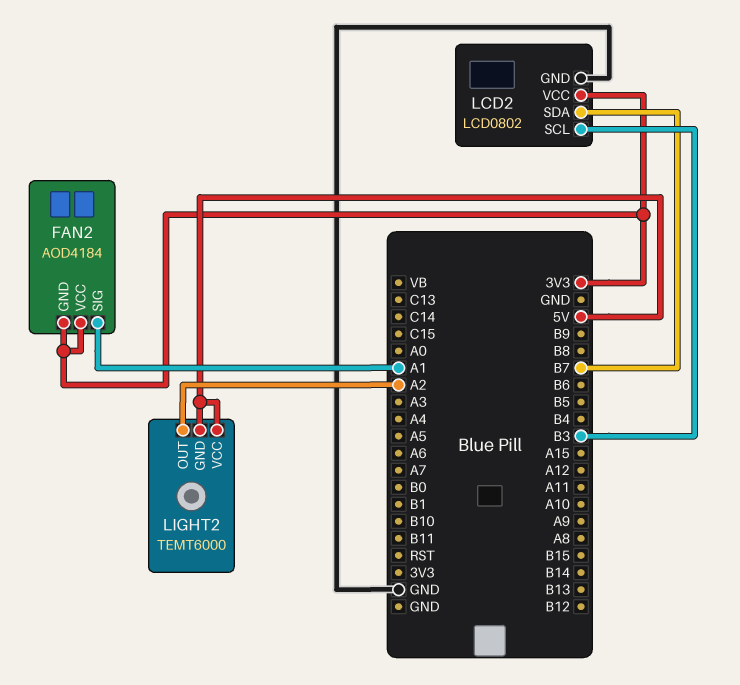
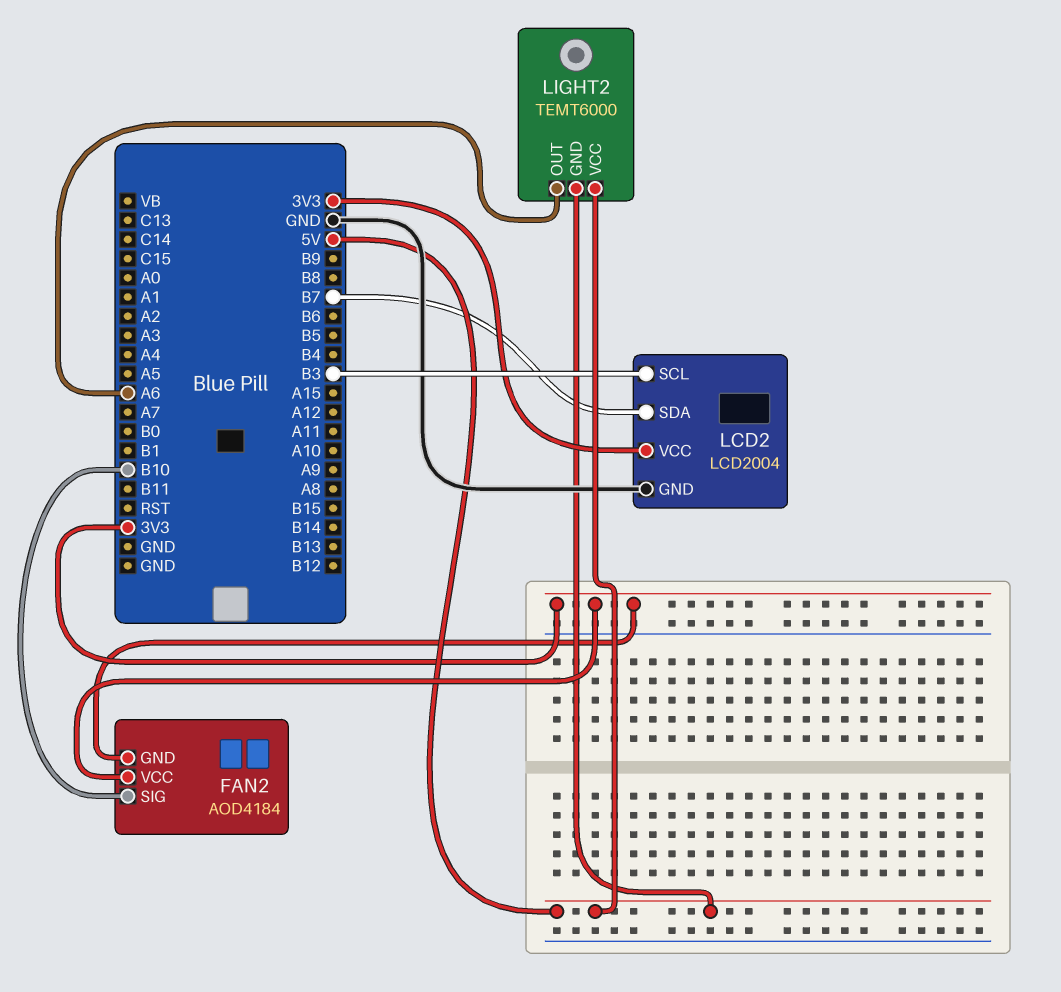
FAN2 pin SIG: A1 -> B10
LCD2: LCD0802 -> LCD2004
LIGHT2 pin OUT: A2 -> A6

